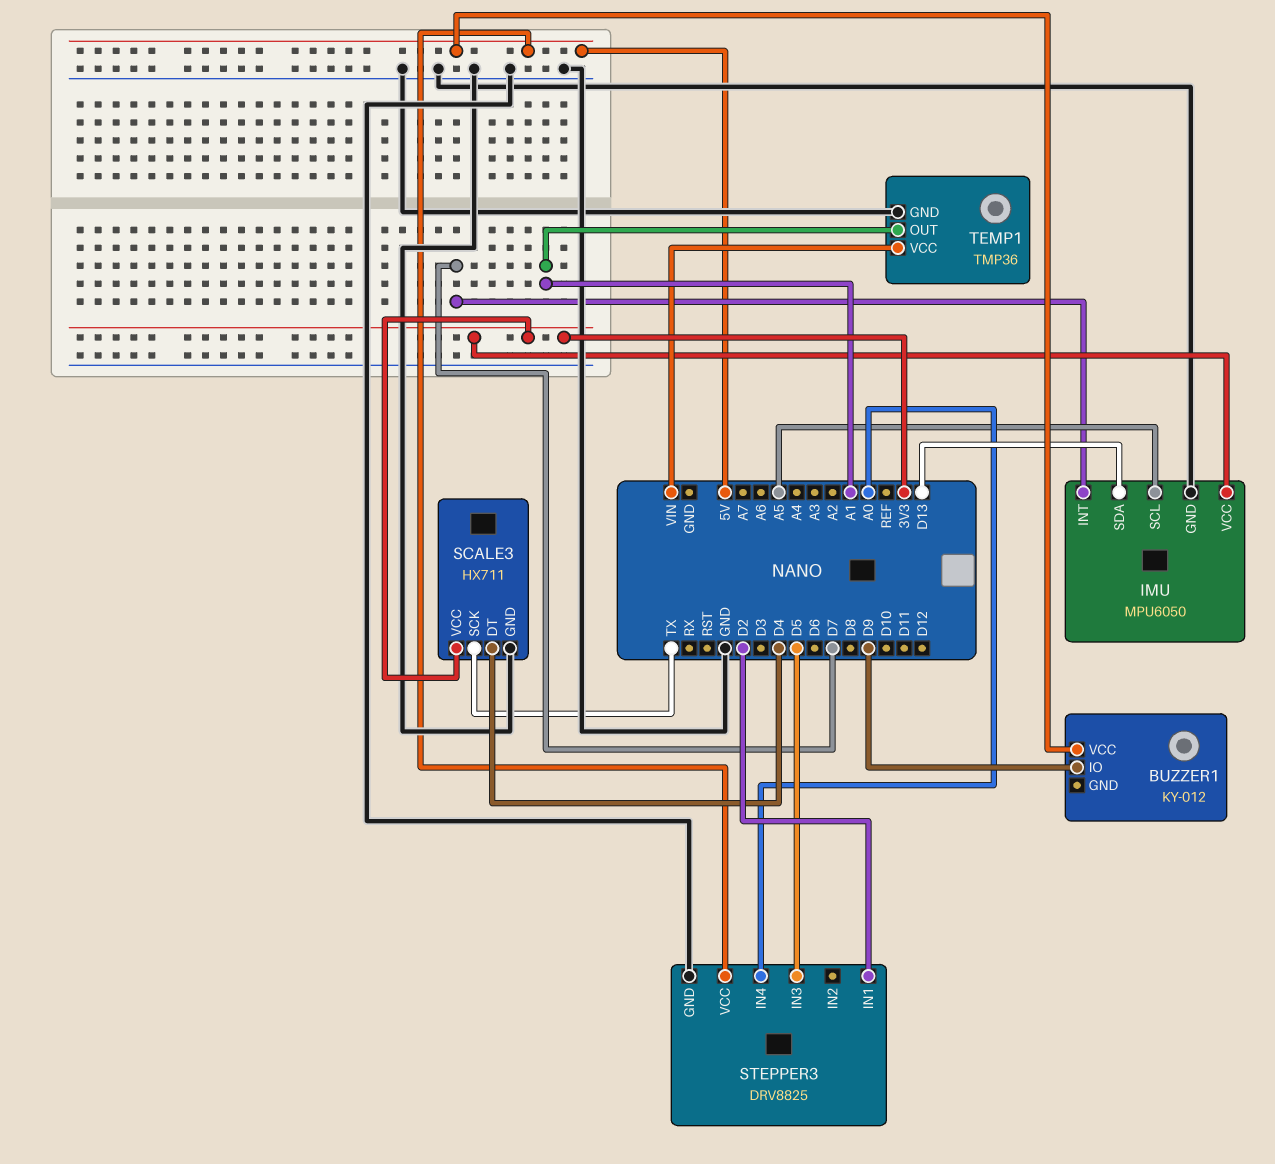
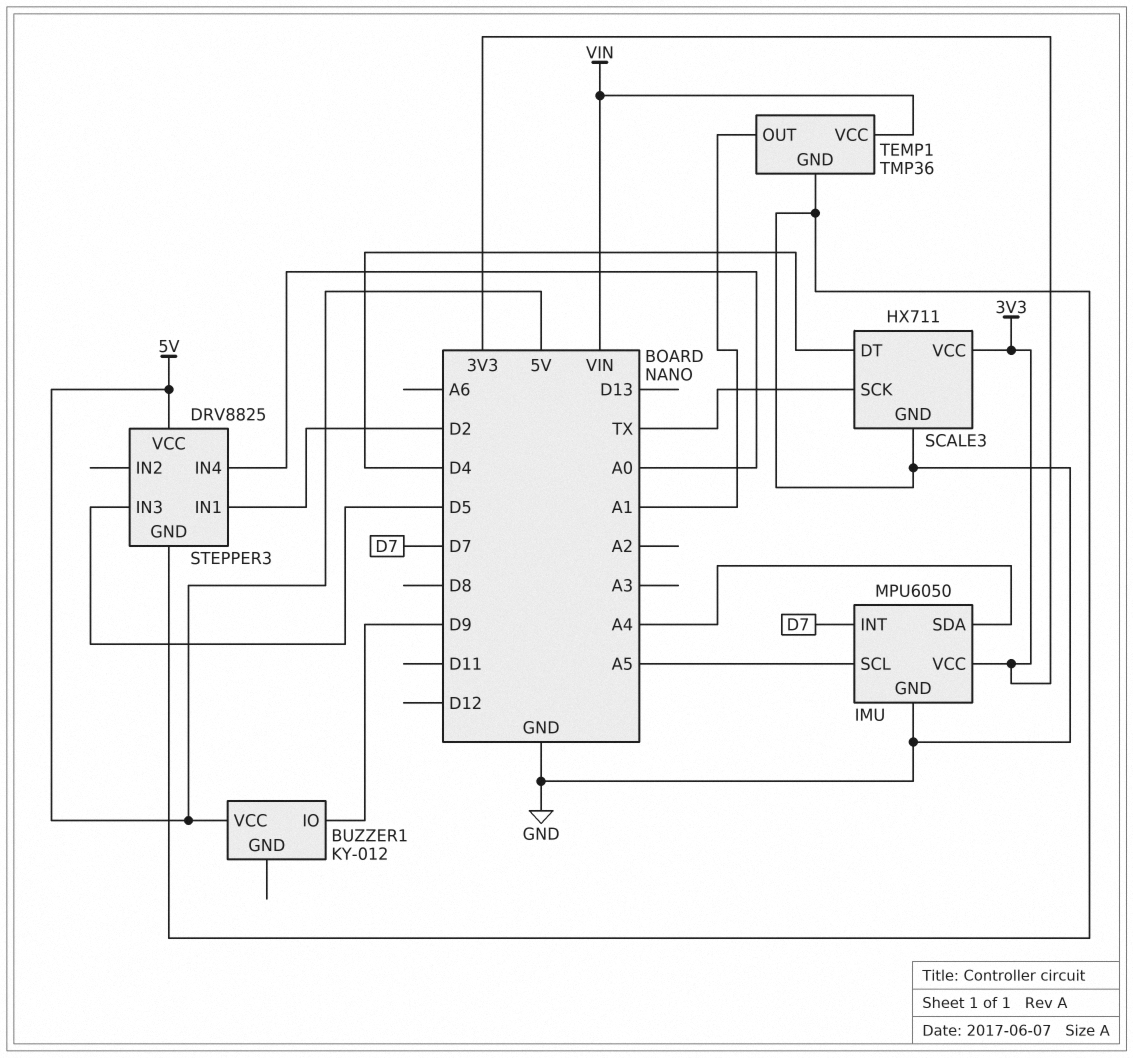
IMU pin SDA: D13 -> A4

